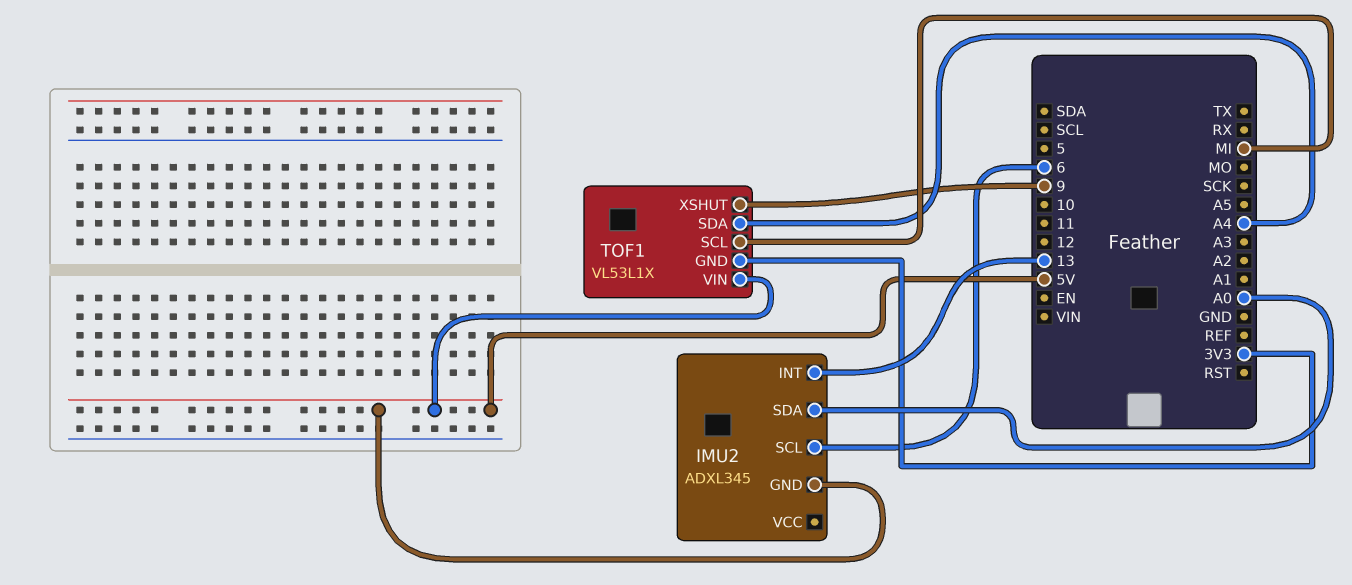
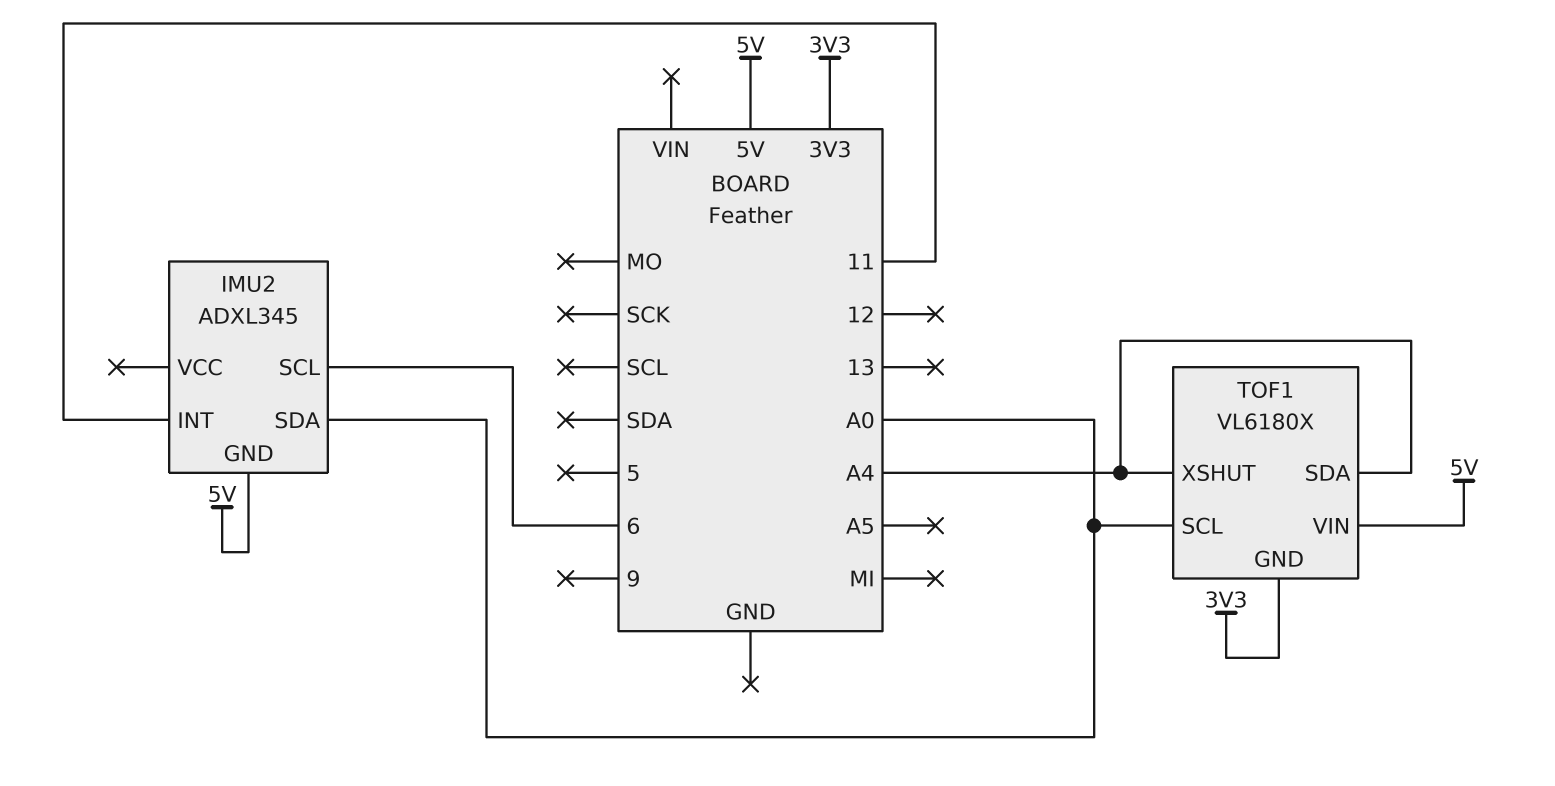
IMU2 pin INT: 13 -> 11
TOF1: VL53L1X -> VL6180X
TOF1 pin SCL: MI -> A0
TOF1 pin XSHUT: 9 -> A4

